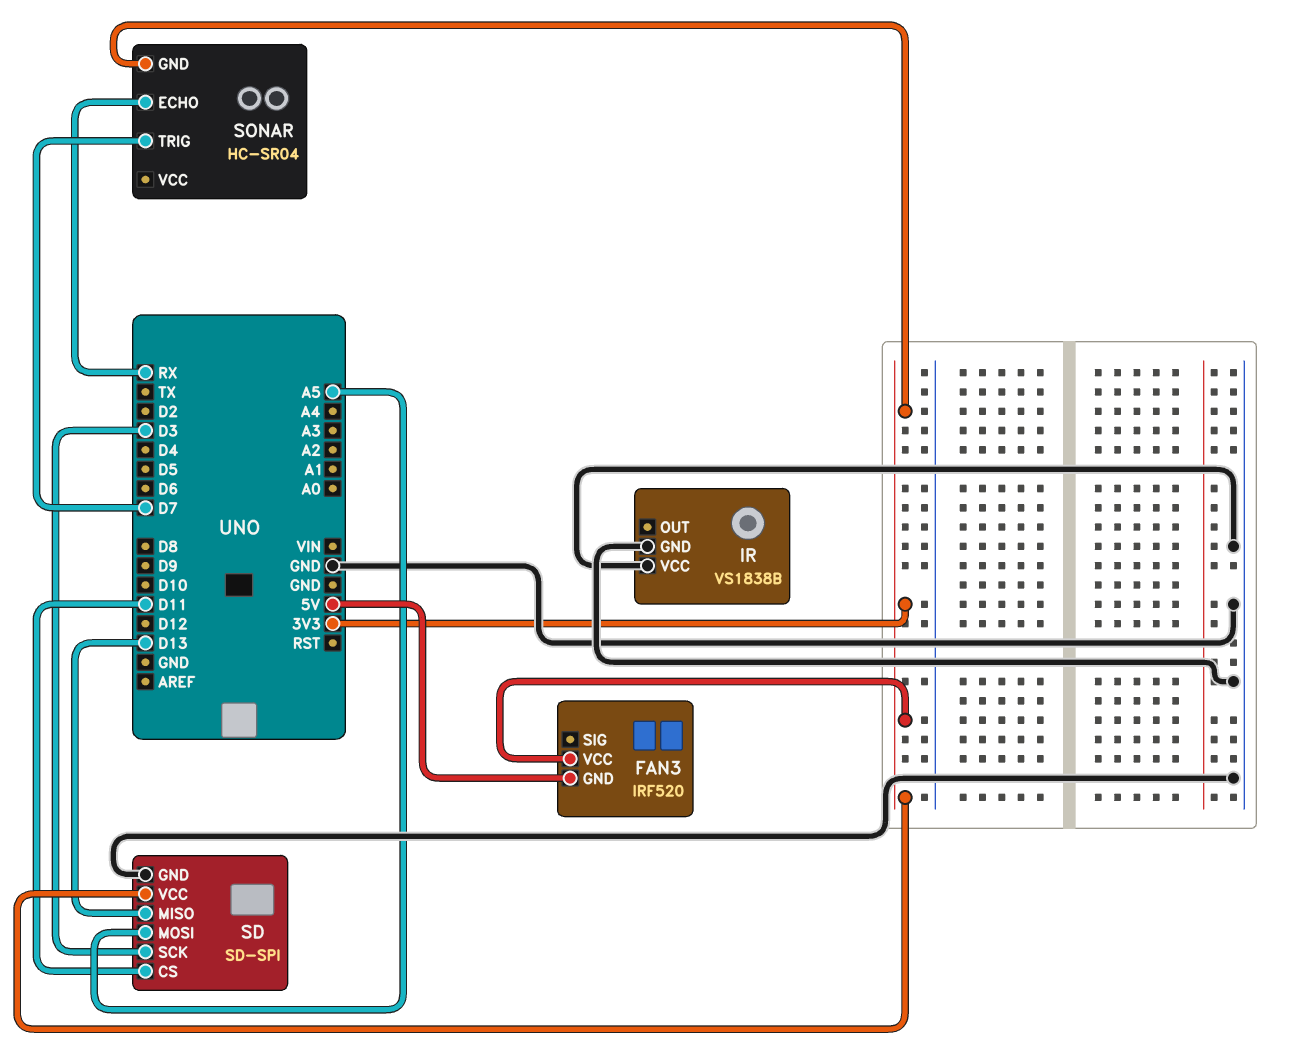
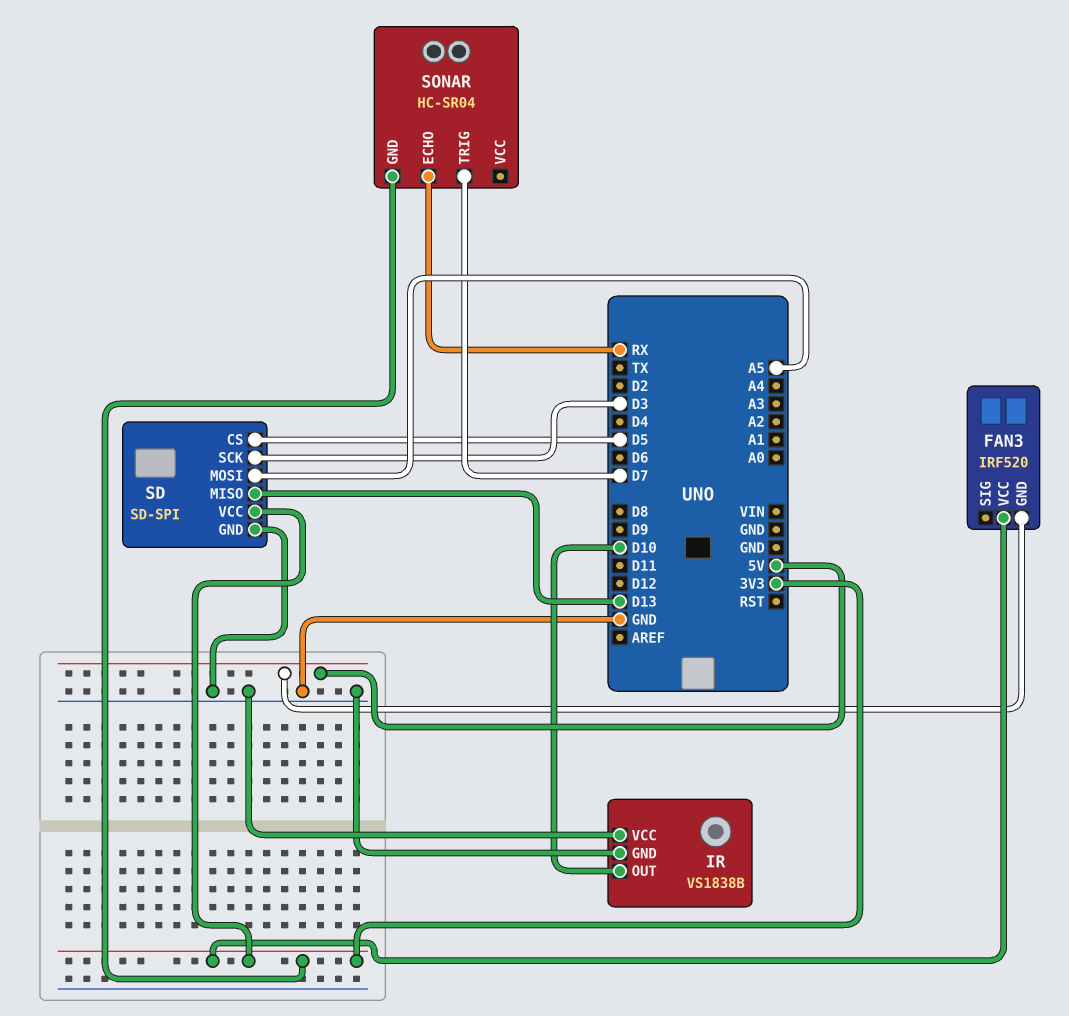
IR pin OUT: none -> D10
SD pin CS: D11 -> D5

